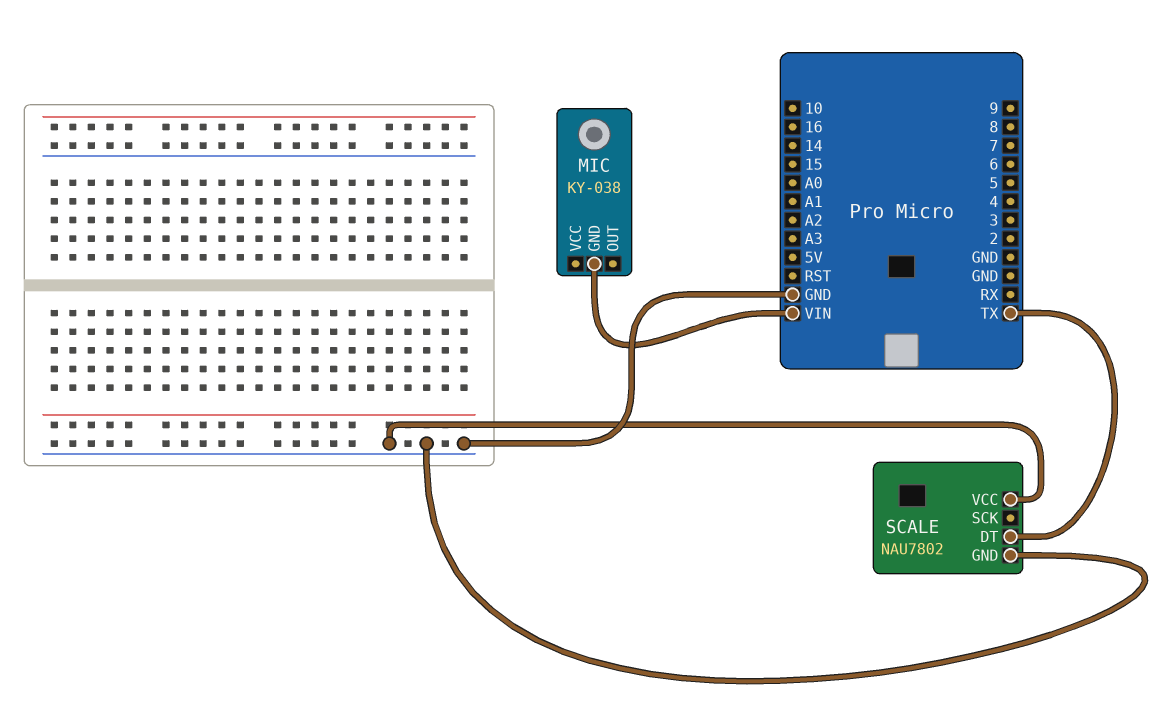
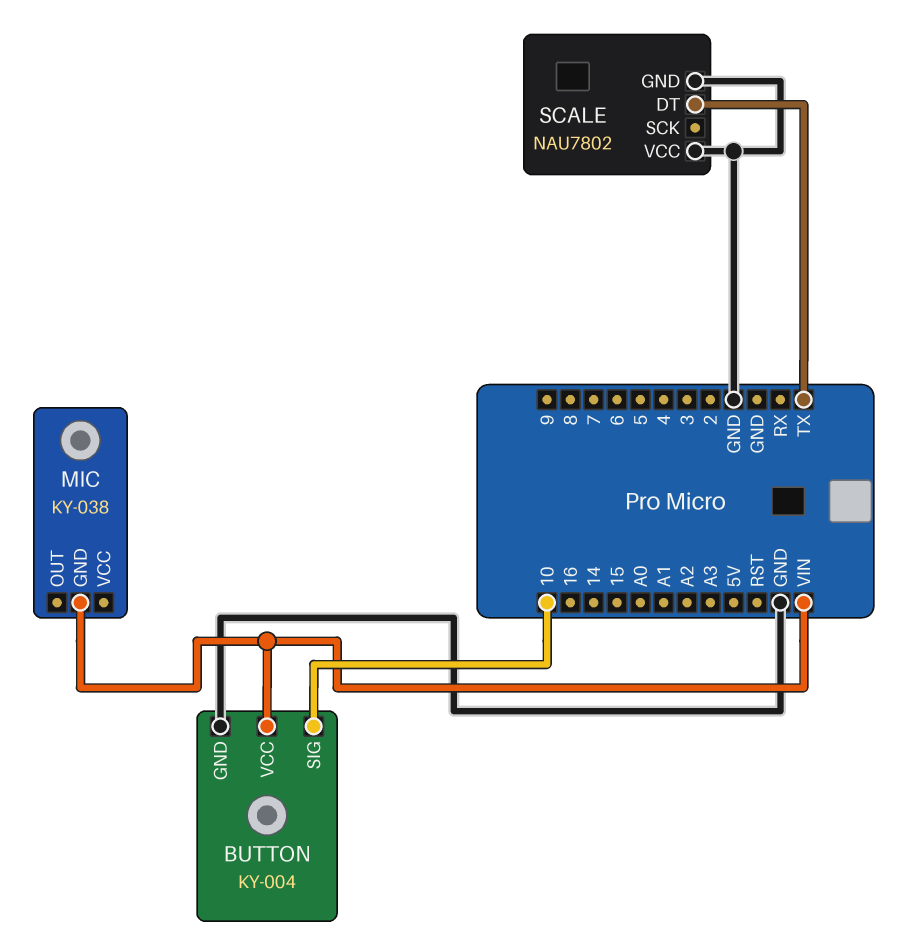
BUTTON: none -> KY-004
BUTTON pin GND: none -> GND
BUTTON pin SIG: none -> 10
BUTTON pin VCC: none -> VIN

